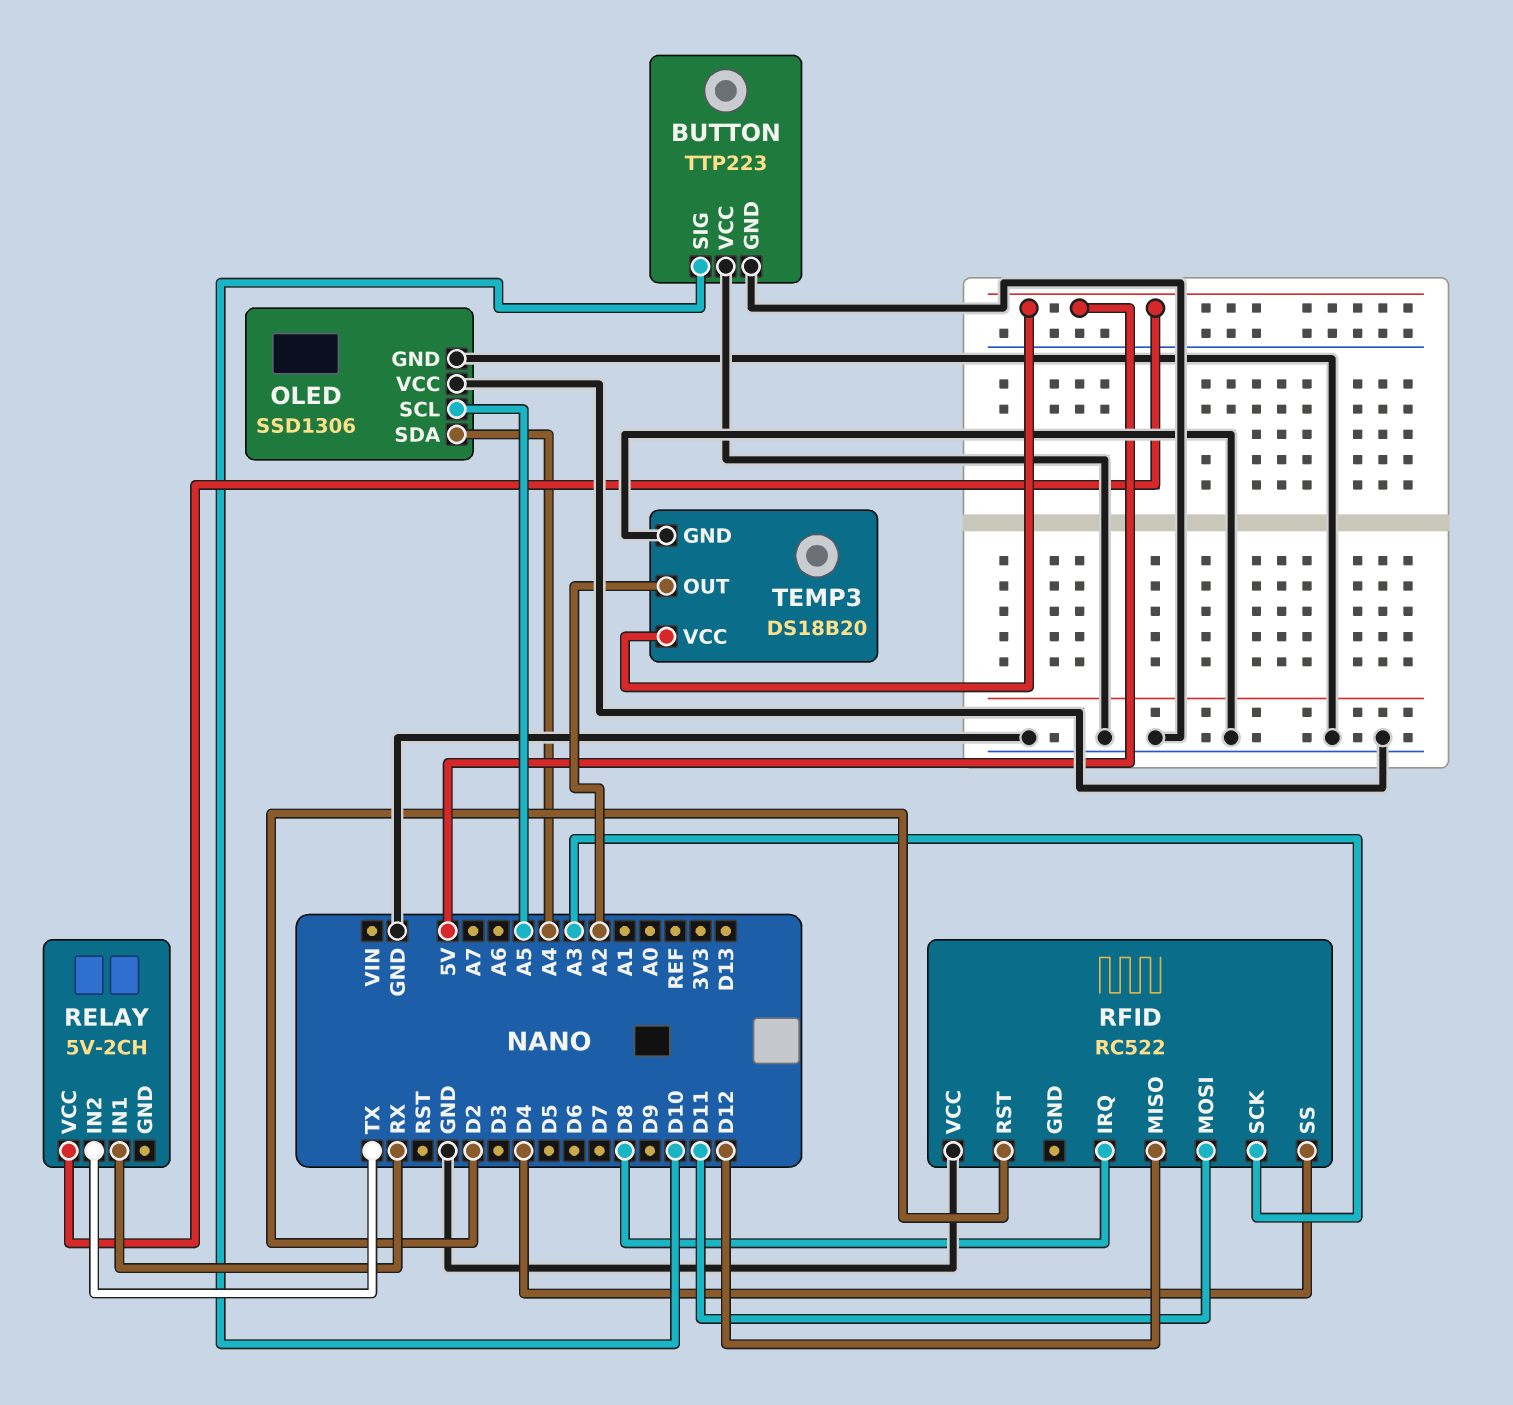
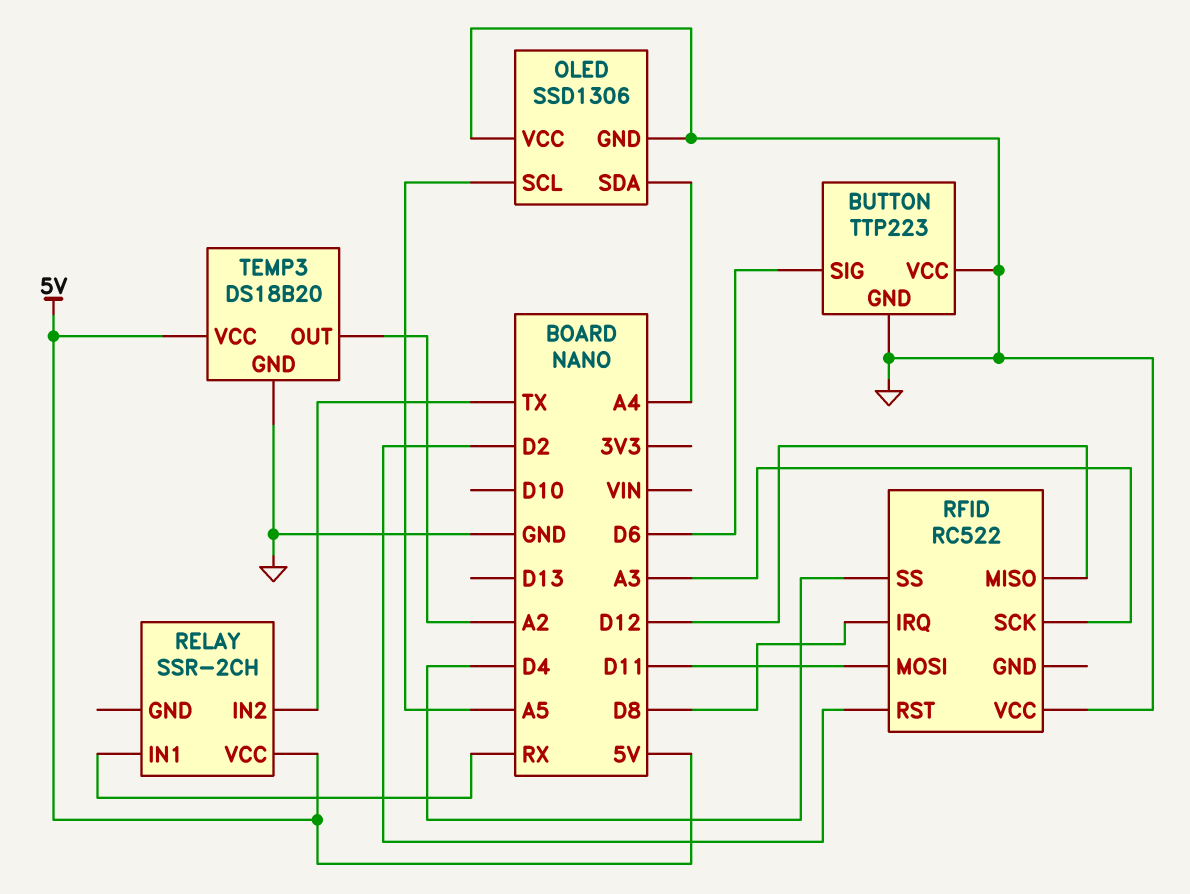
BUTTON pin SIG: D10 -> D6
RELAY: 5V-2CH -> SSR-2CH

